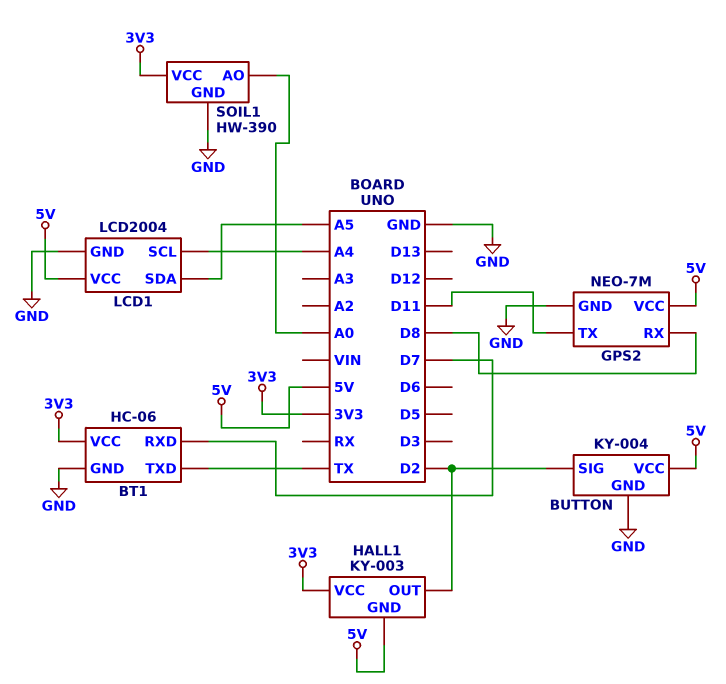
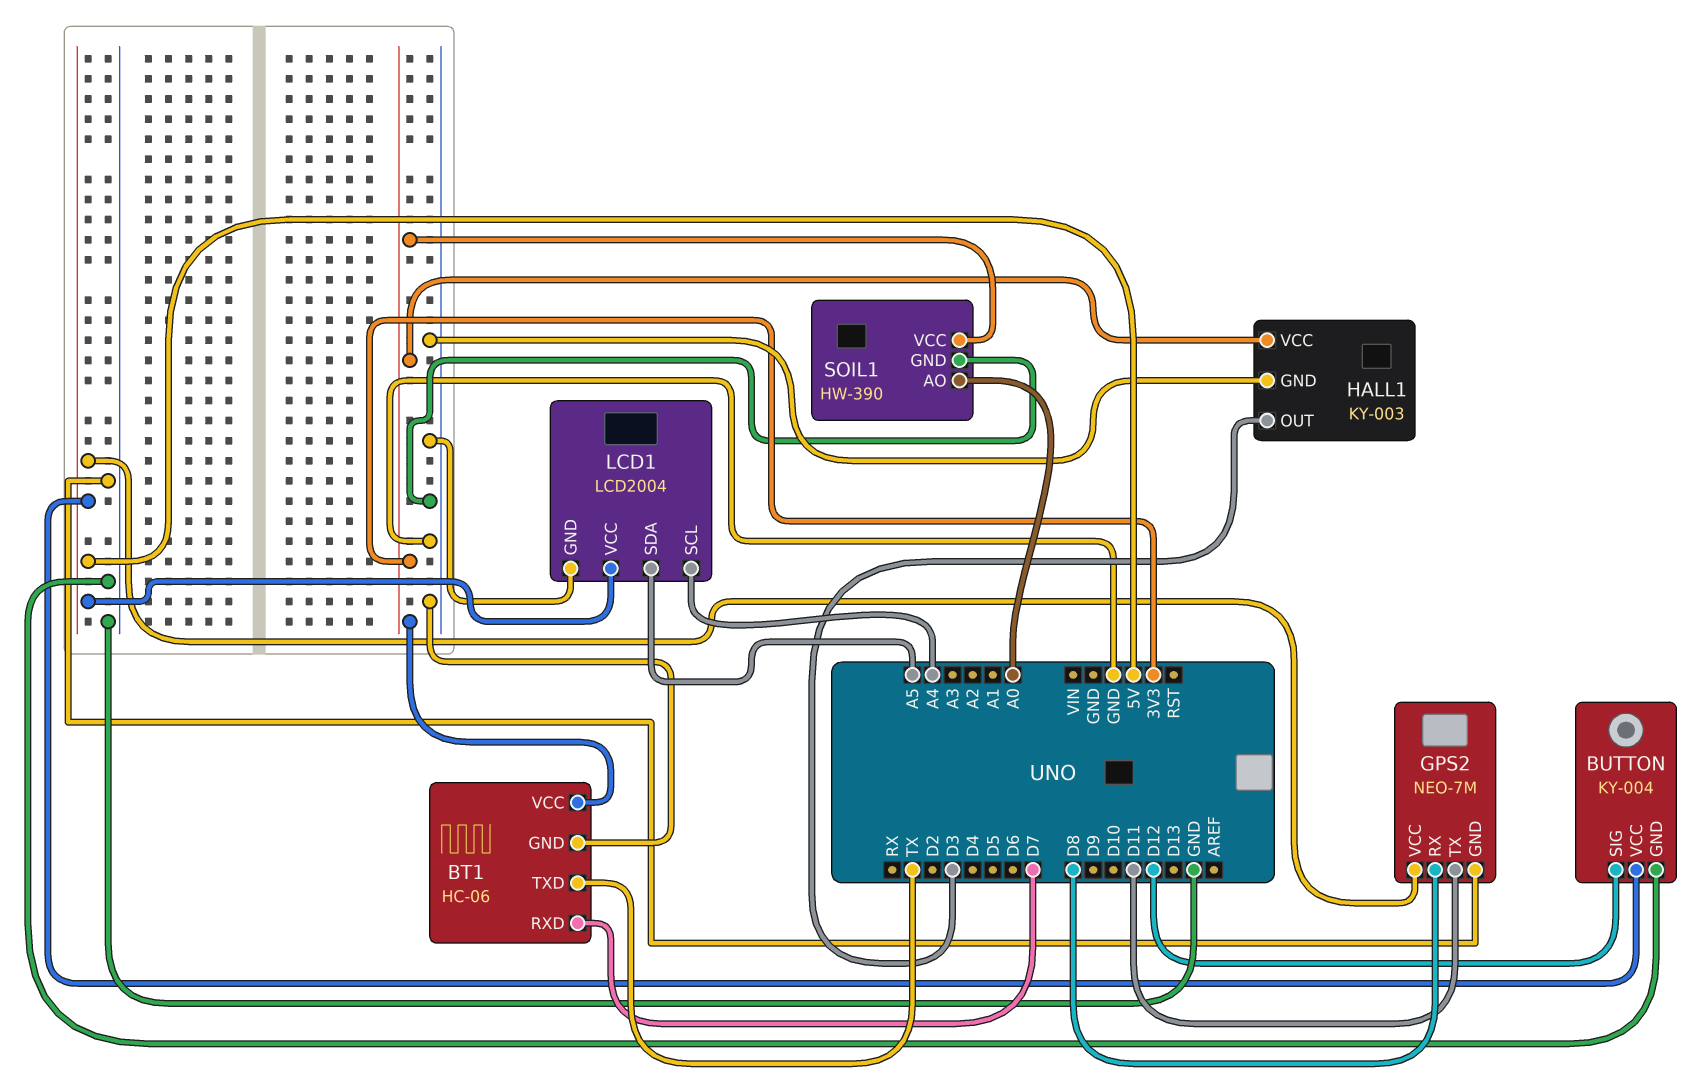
BUTTON pin SIG: D2 -> D12
HALL1 pin GND: 5V -> GND
HALL1 pin OUT: D2 -> D3

